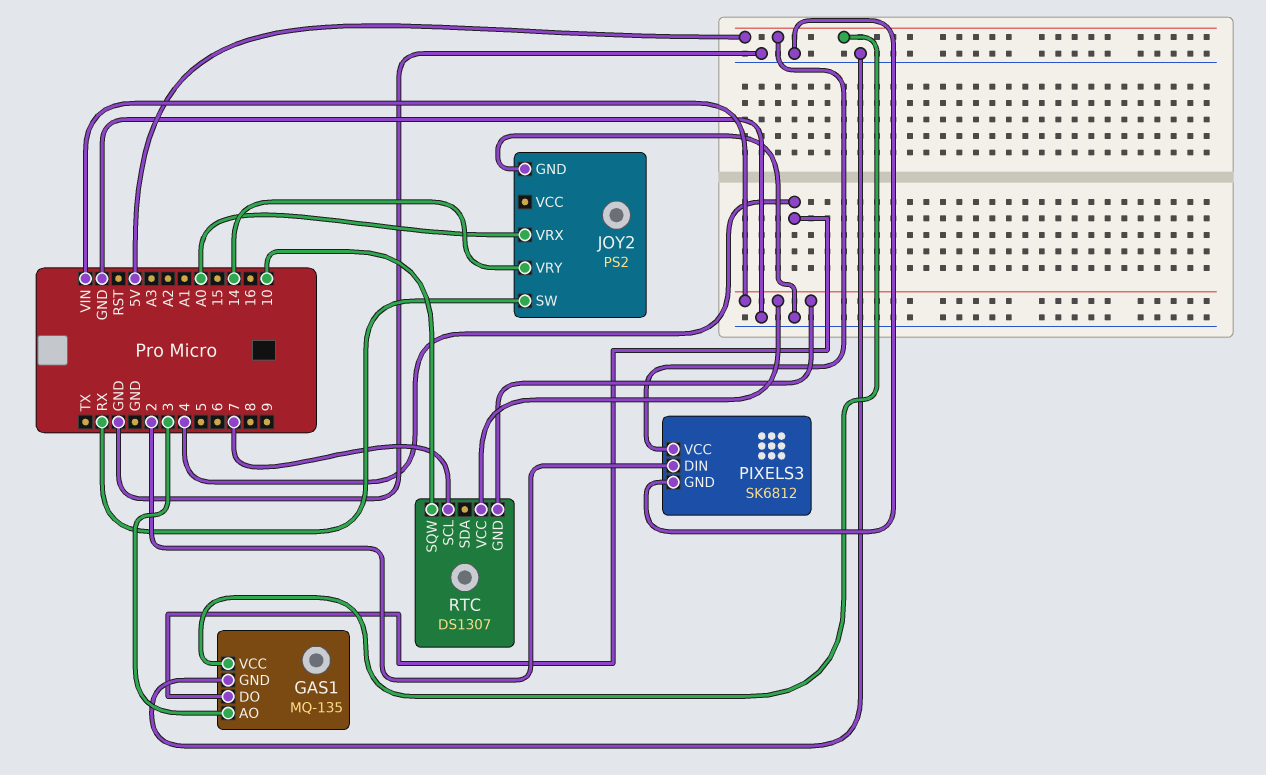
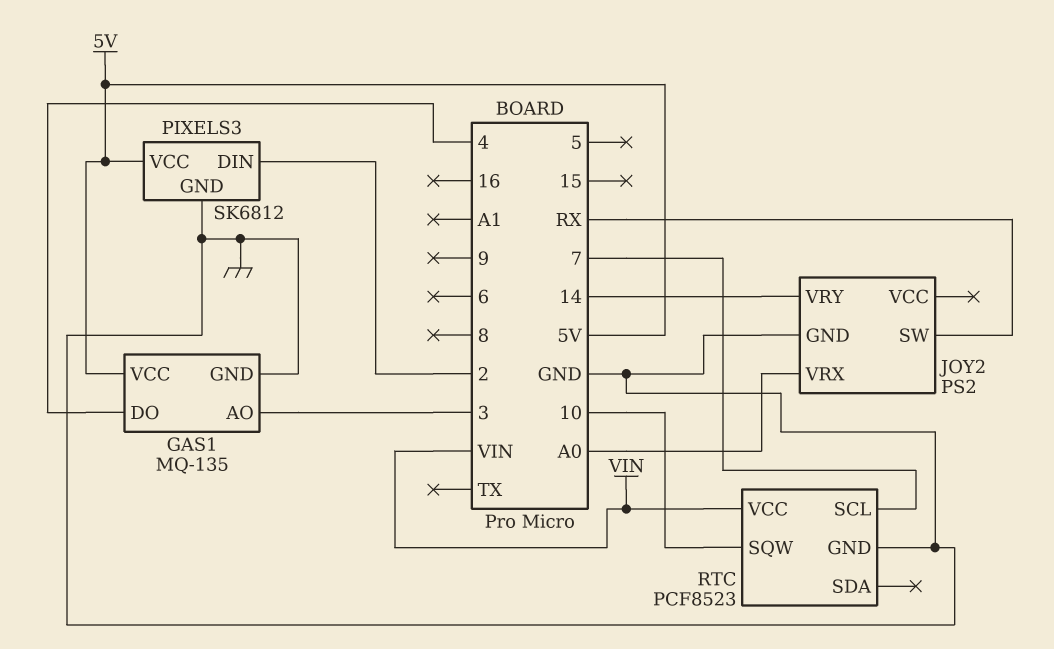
RTC: DS1307 -> PCF8523
RTC pin GND: VIN -> GND

